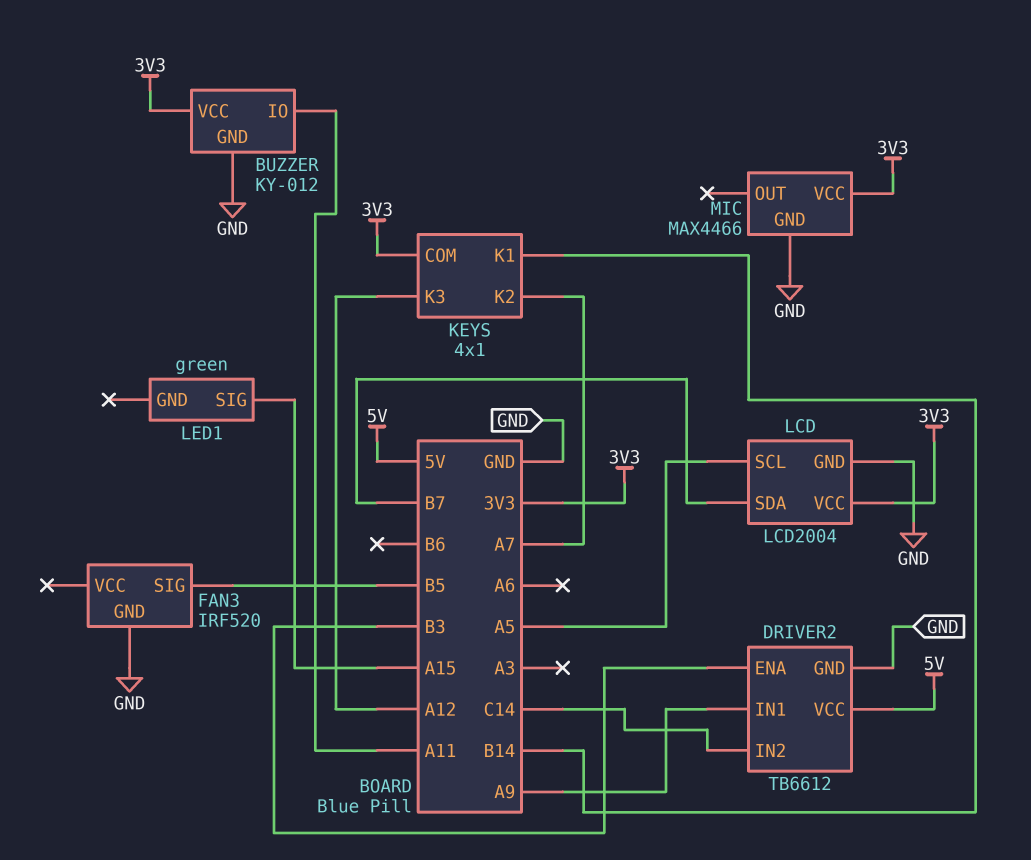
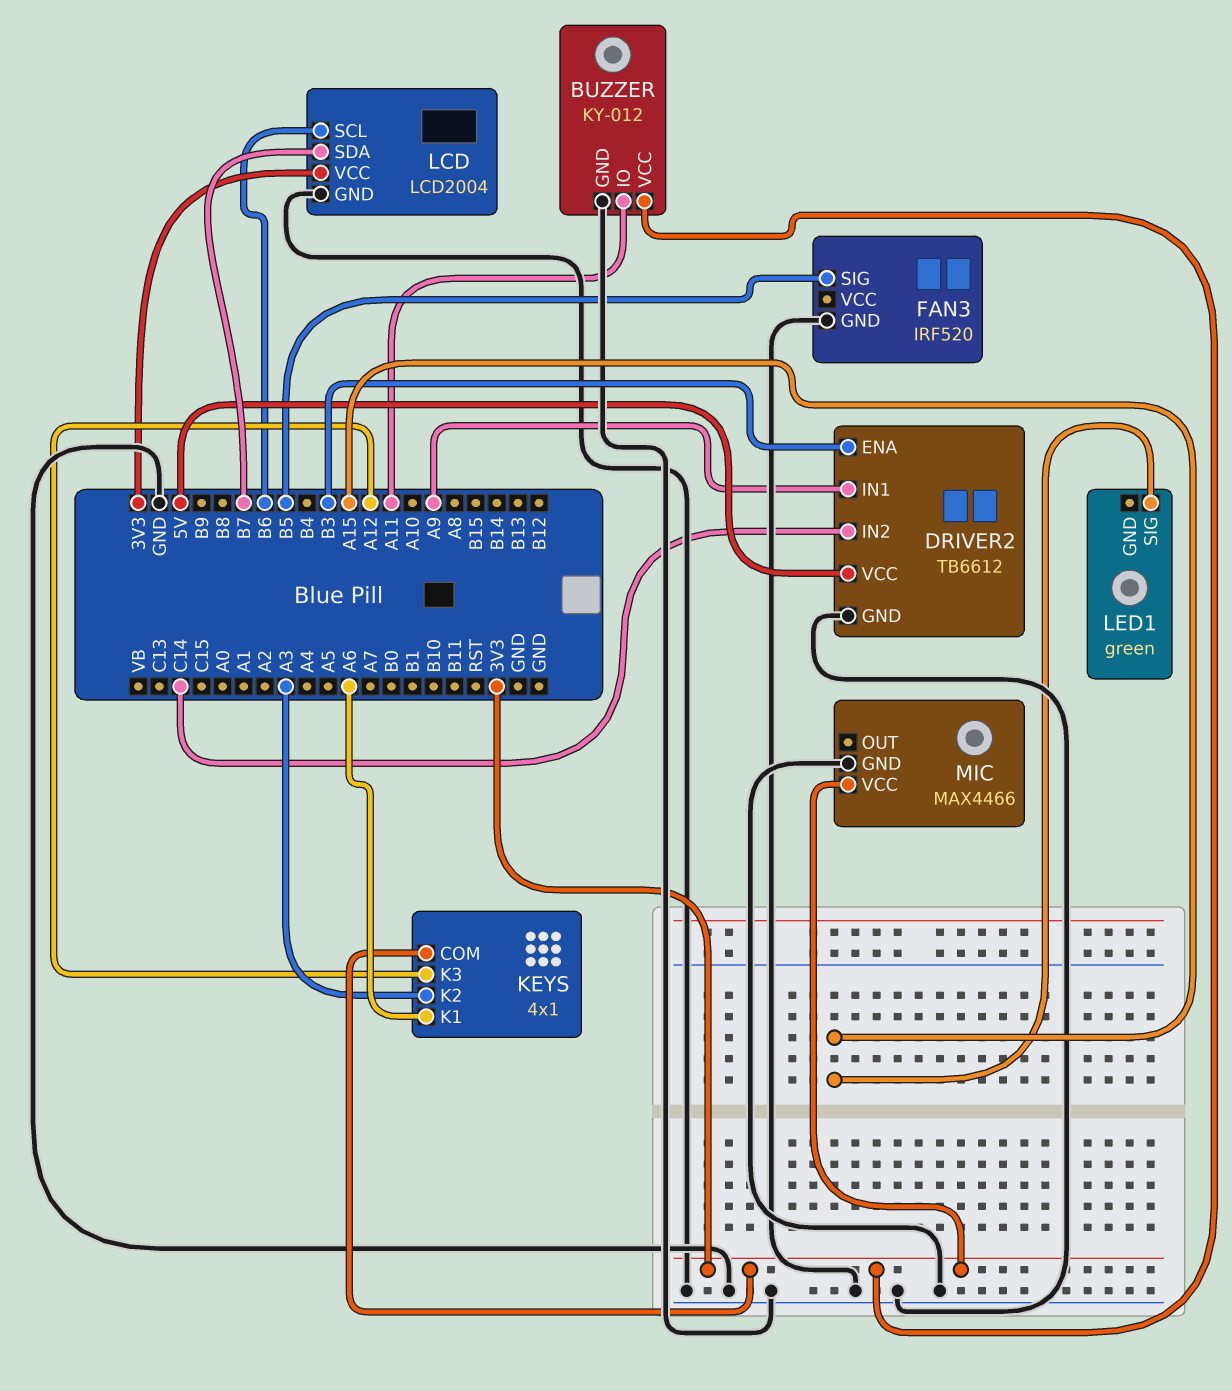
KEYS pin K1: B14 -> A6
KEYS pin K2: A7 -> A3
LCD pin SCL: A5 -> B6

